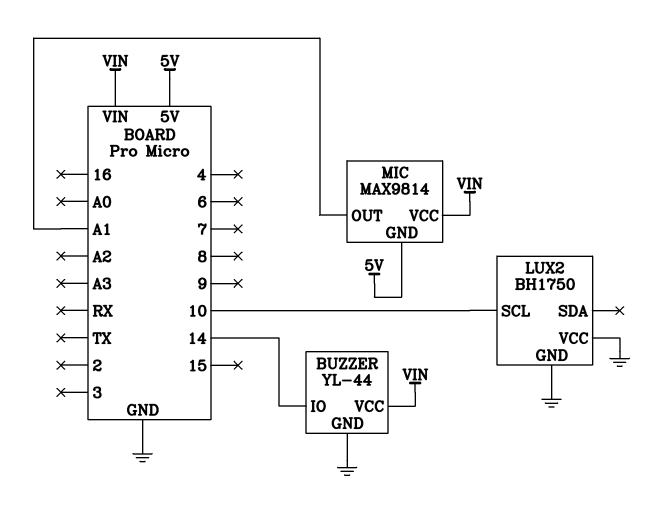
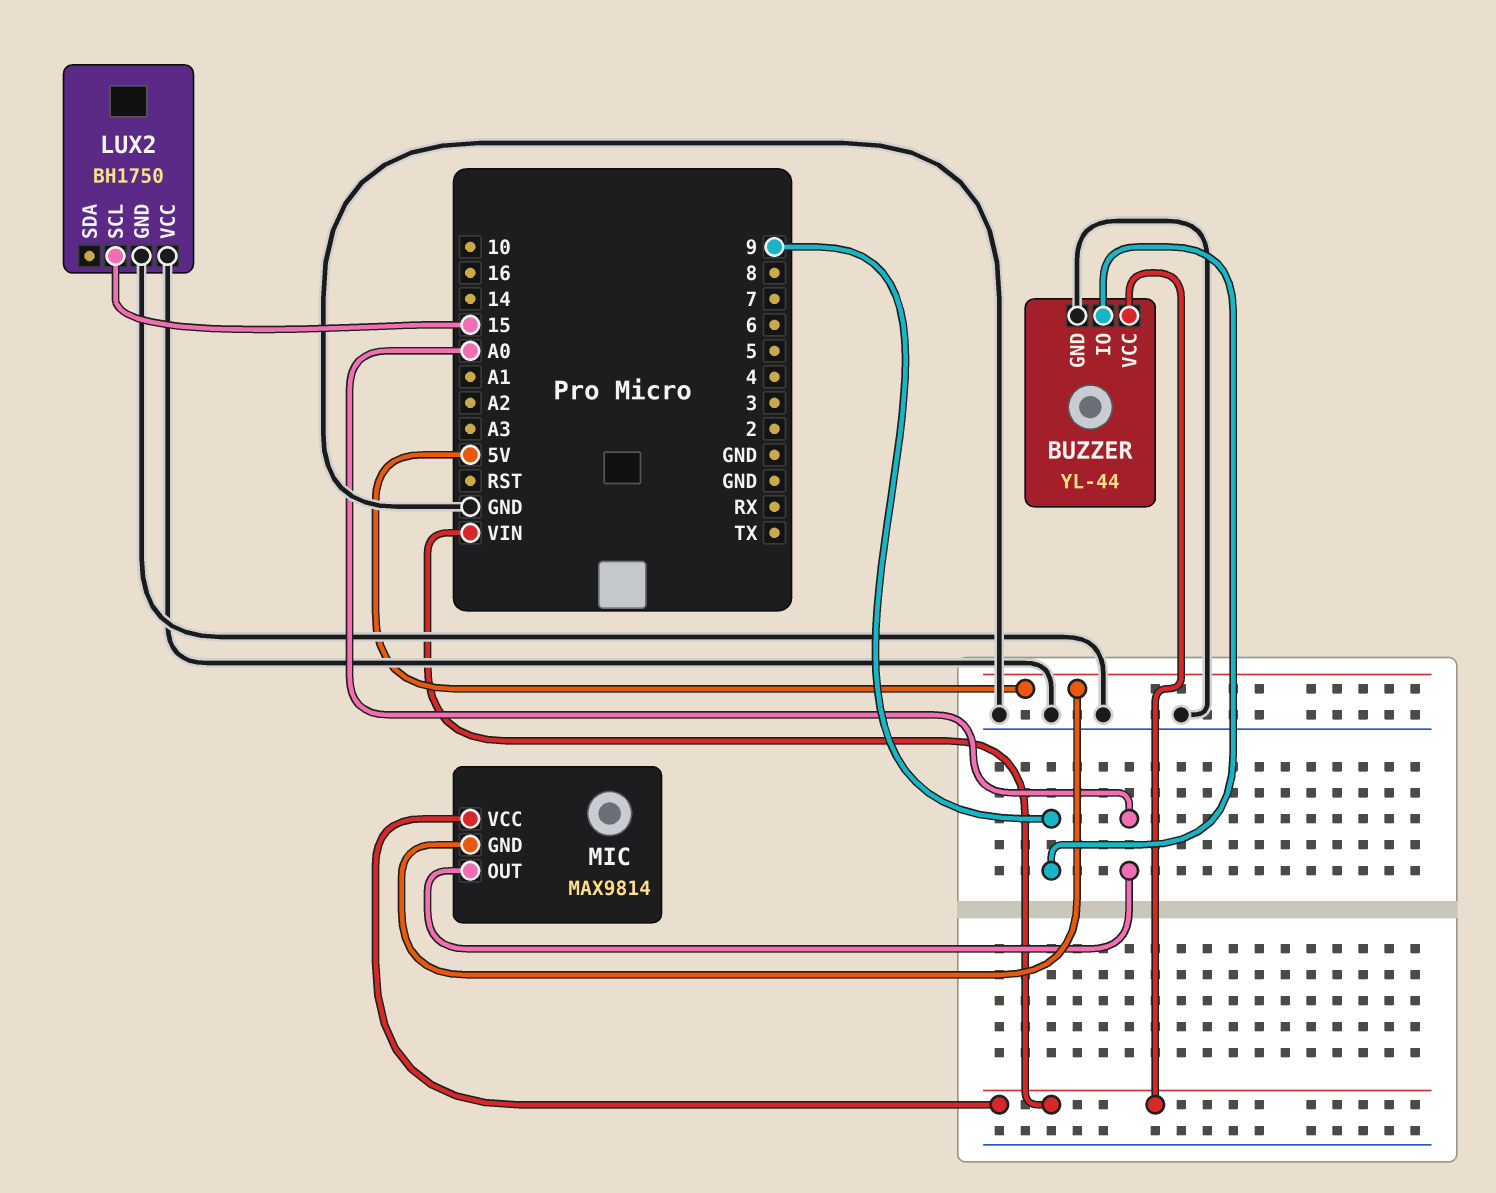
BUZZER pin IO: 14 -> 9
LUX2 pin SCL: 10 -> 15
MIC pin OUT: A1 -> A0

